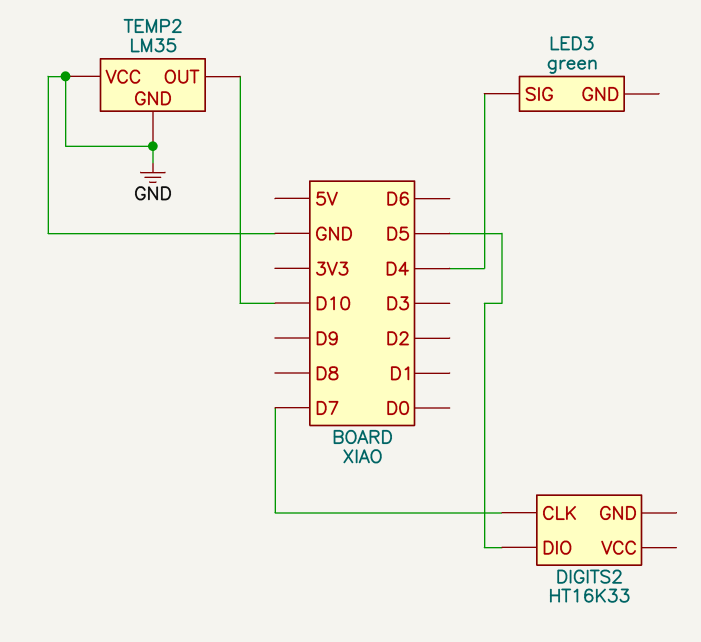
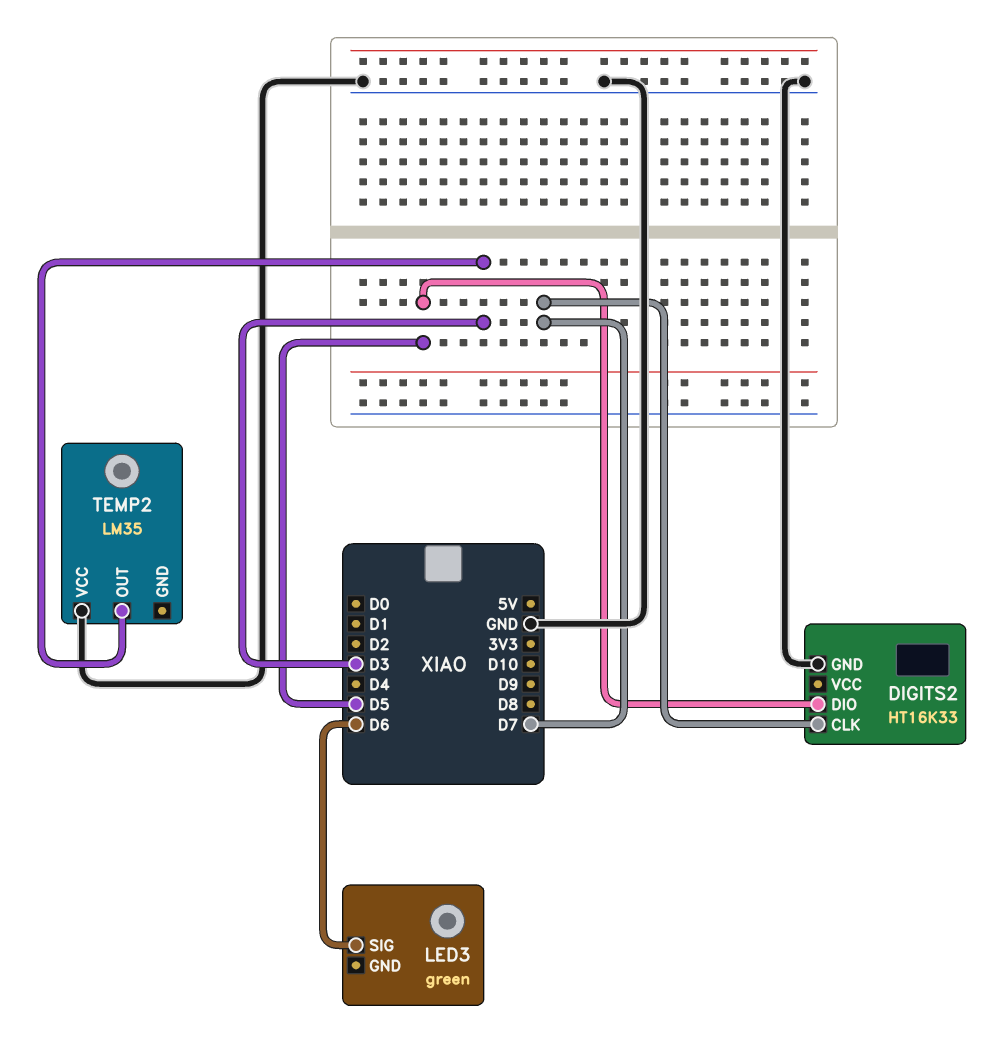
DIGITS2 pin GND: none -> GND
LED3 pin SIG: D4 -> D6
TEMP2 pin GND: GND -> none
TEMP2 pin OUT: D10 -> D3

